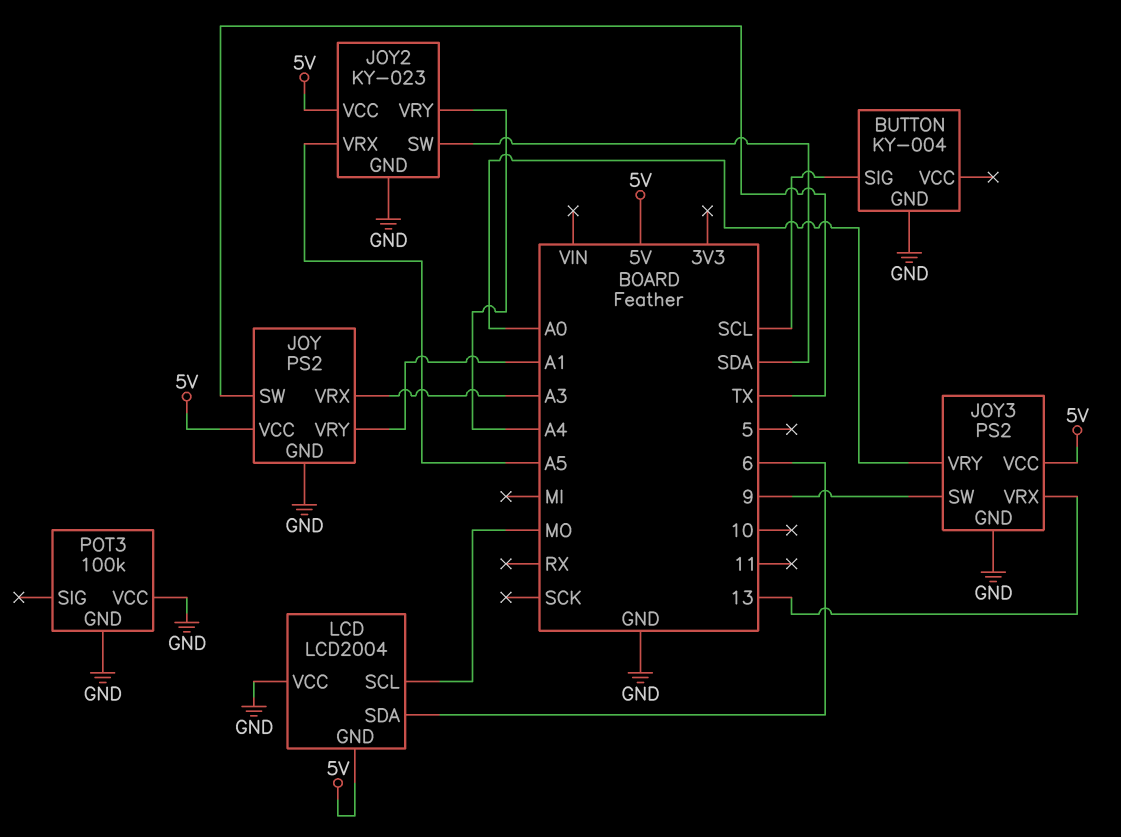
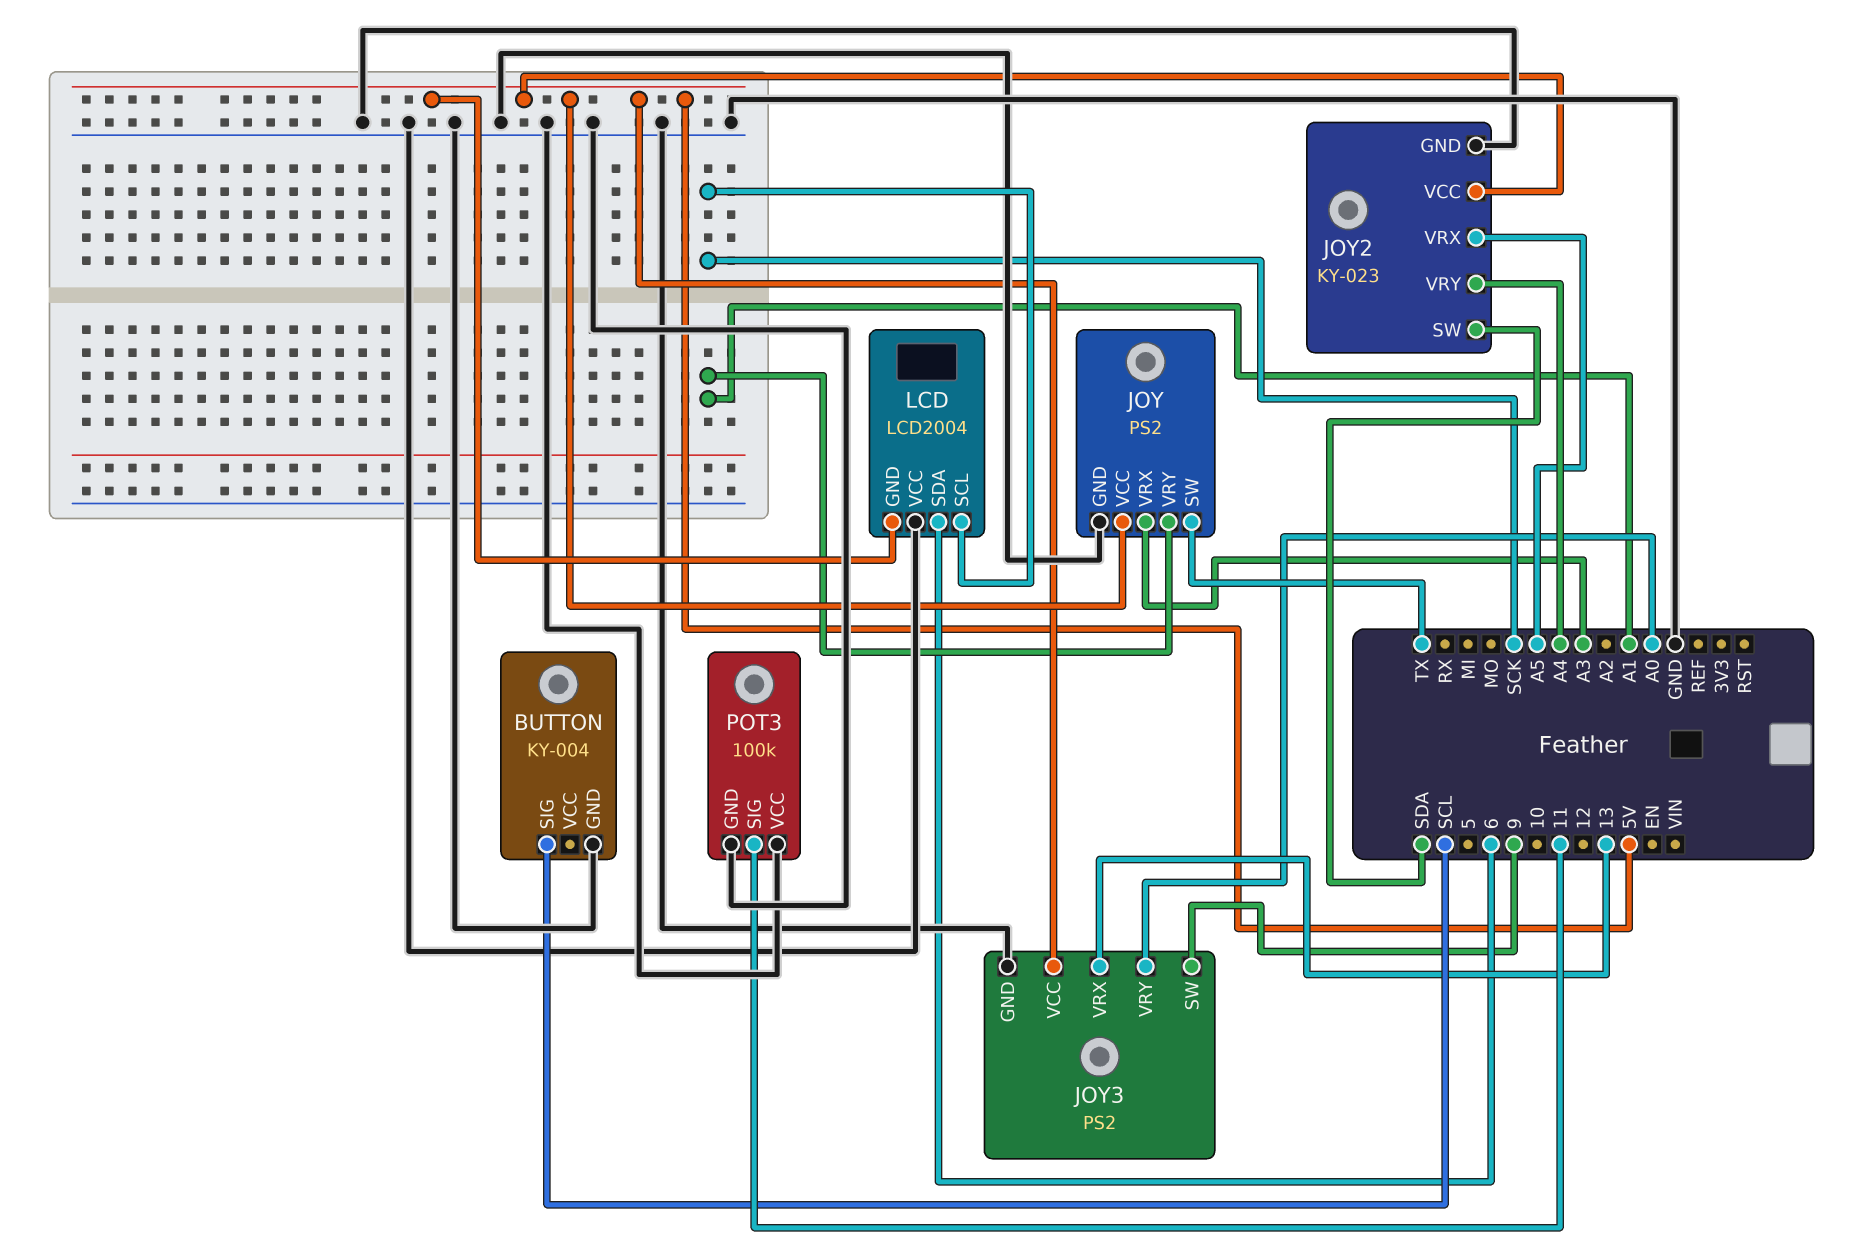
LCD pin SCL: MO -> SCK
POT3 pin SIG: none -> 11

